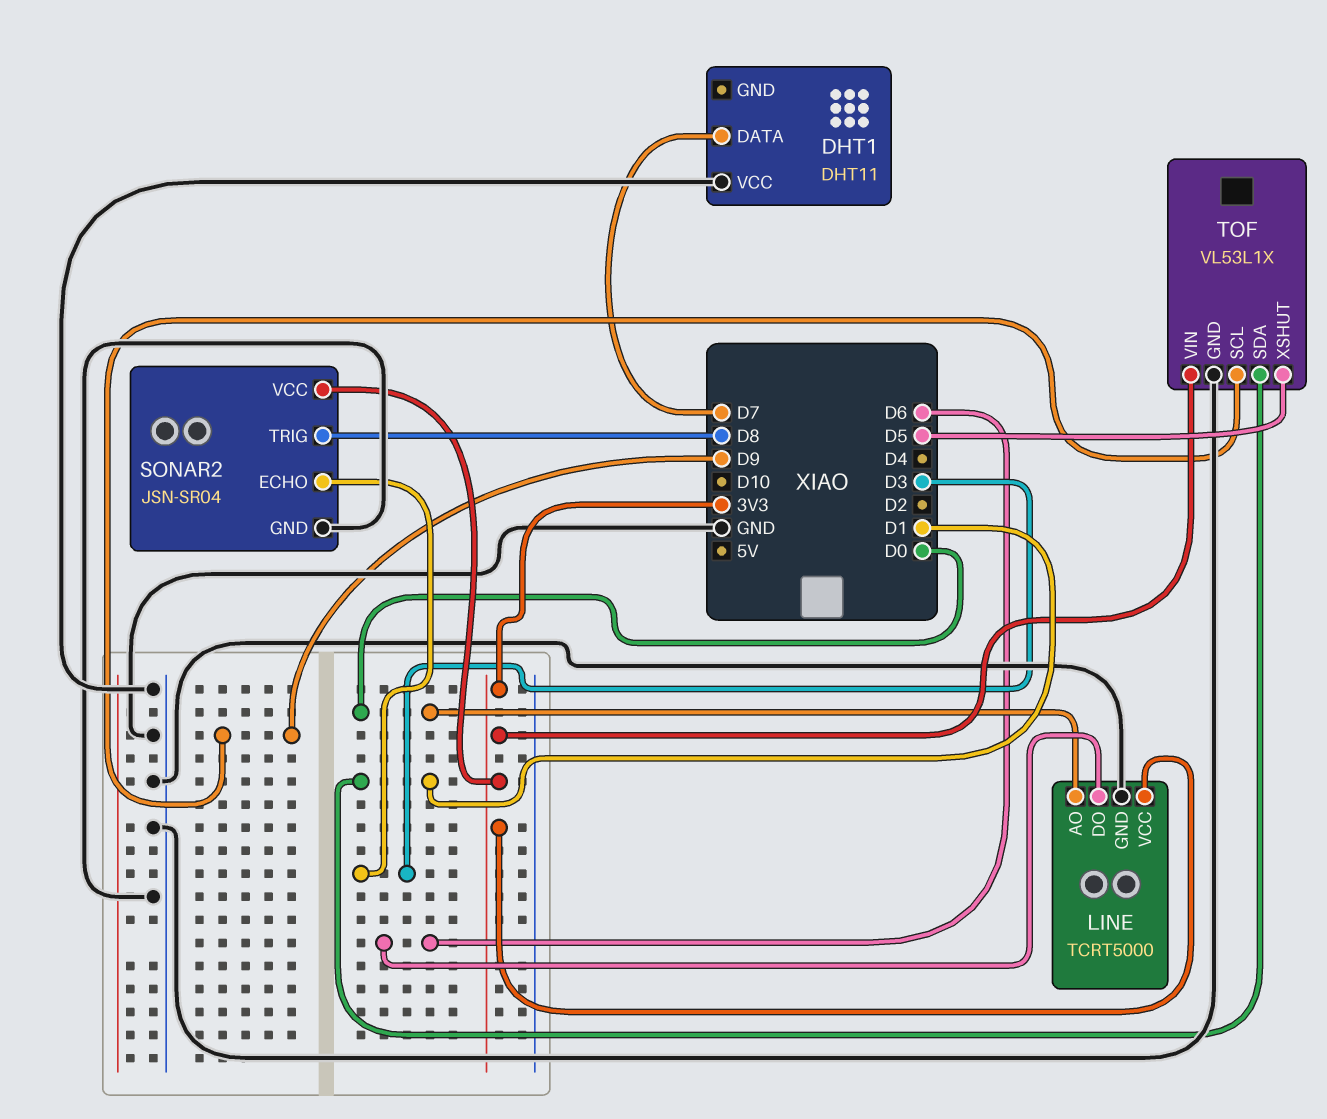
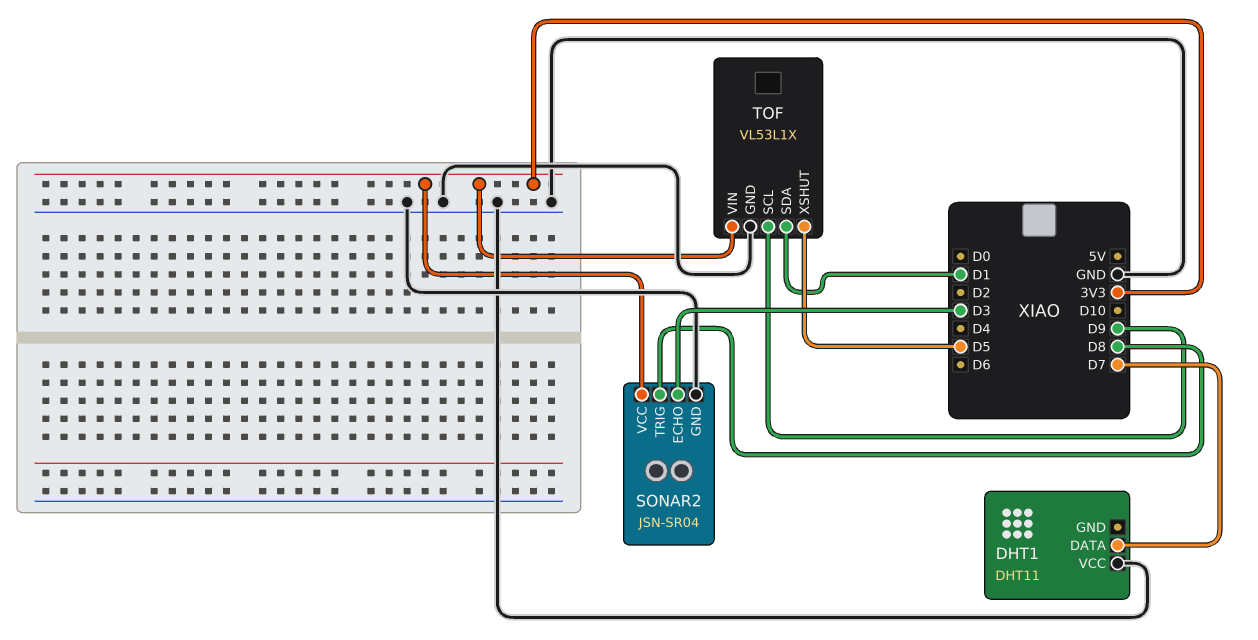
LINE: TCRT5000 -> none
LINE pin AO: D0 -> none
LINE pin DO: D6 -> none
LINE pin GND: GND -> none
LINE pin VCC: 3V3 -> none

